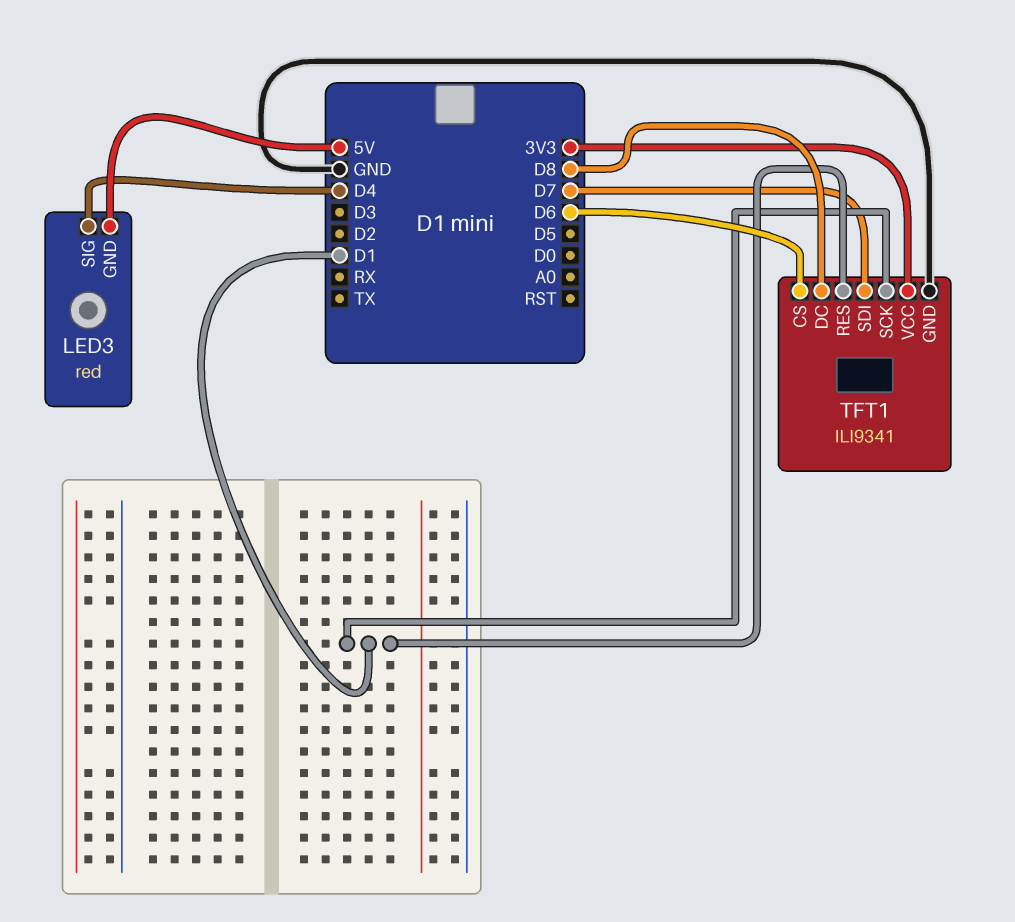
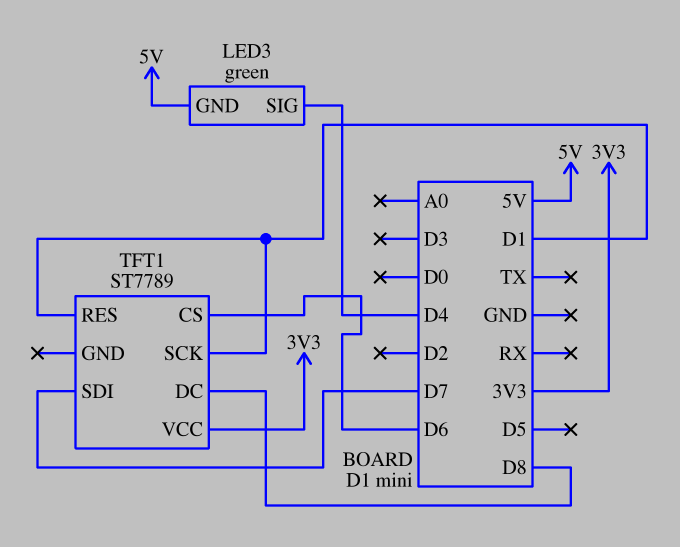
LED3: red -> green
TFT1: ILI9341 -> ST7789
TFT1 pin GND: GND -> none

